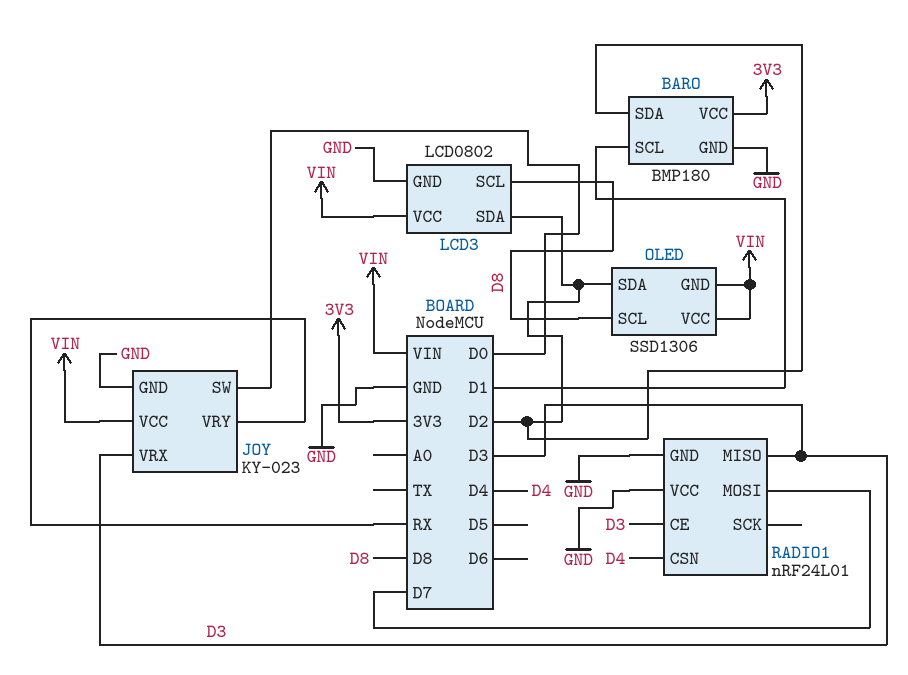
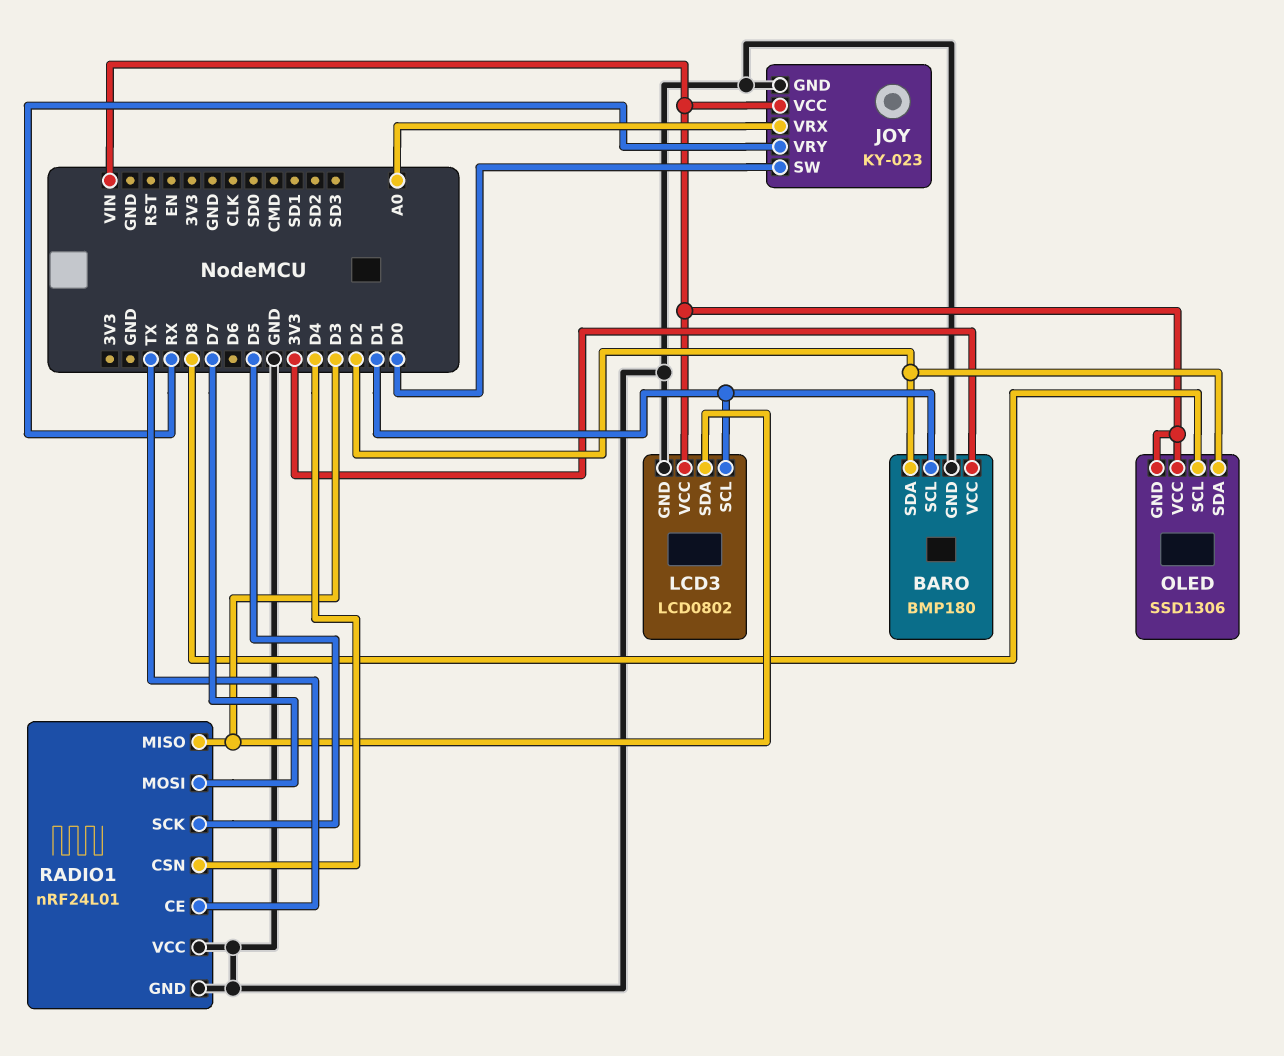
JOY pin VRX: D3 -> A0
LCD3 pin SCL: D8 -> D1
LCD3 pin SDA: D2 -> D3
RADIO1 pin CE: D3 -> TX
RADIO1 pin SCK: none -> D5

